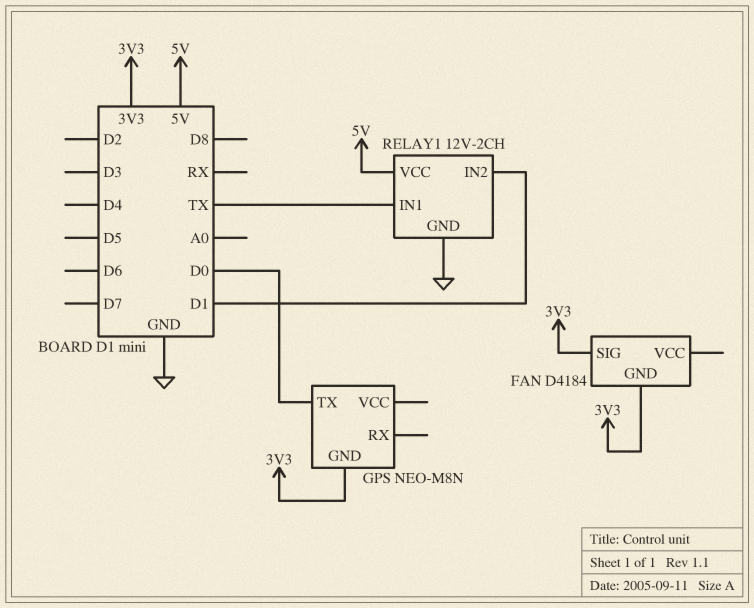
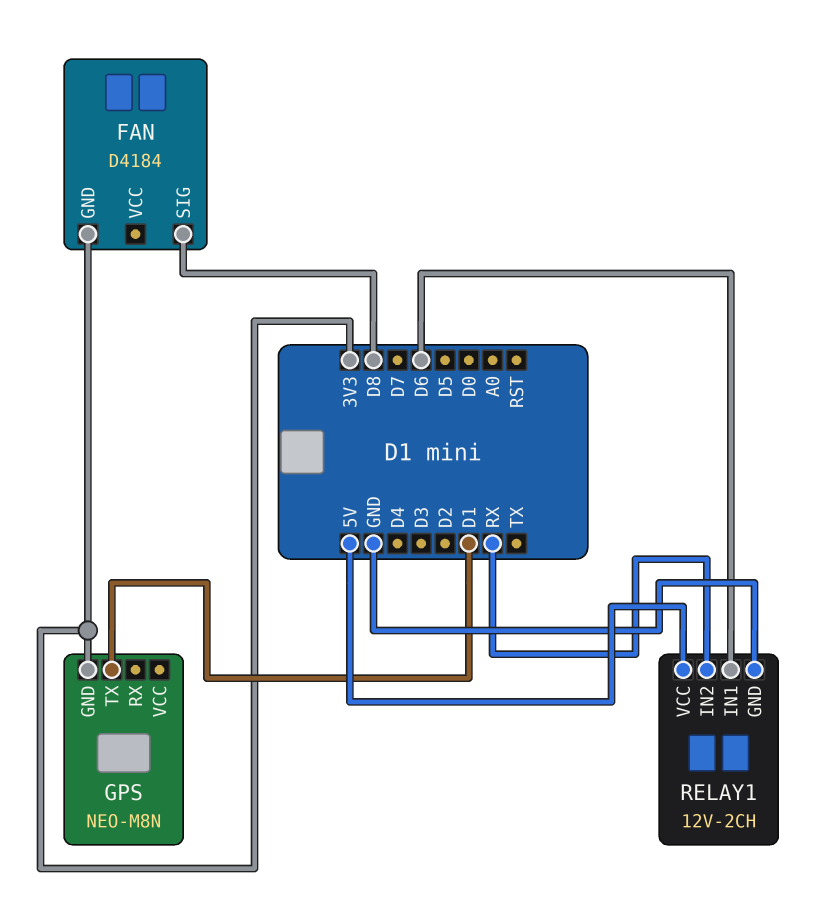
FAN pin SIG: 3V3 -> D8
GPS pin TX: D0 -> D1
RELAY1 pin IN1: TX -> D6
RELAY1 pin IN2: D1 -> RX

